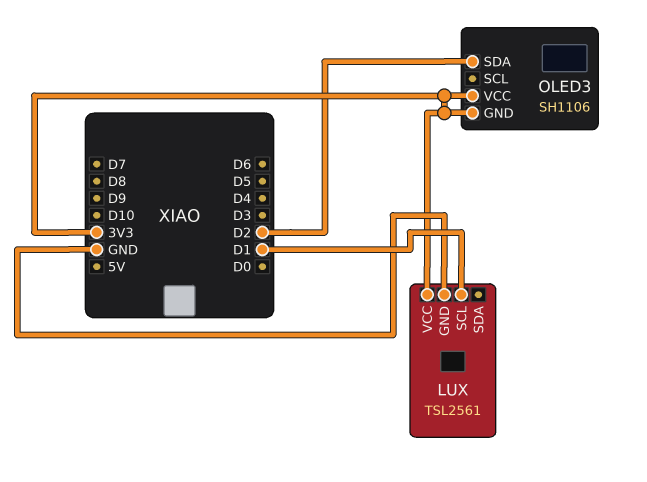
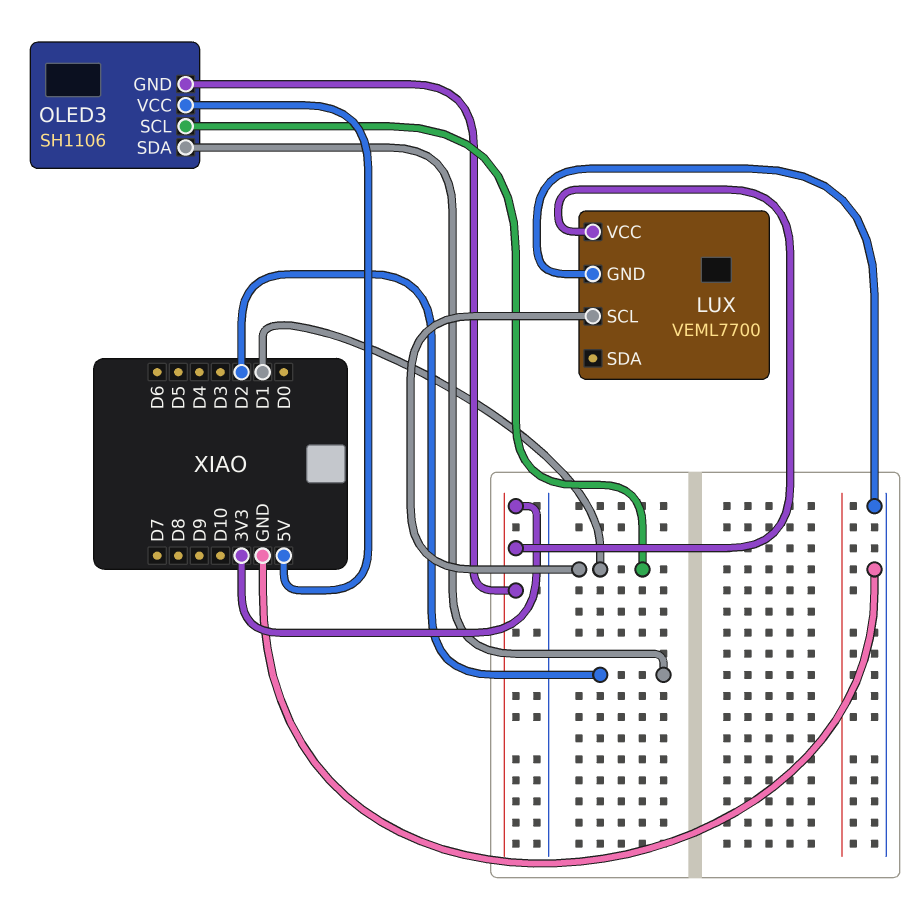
LUX: TSL2561 -> VEML7700
OLED3 pin SCL: none -> D1
OLED3 pin VCC: 3V3 -> 5V

